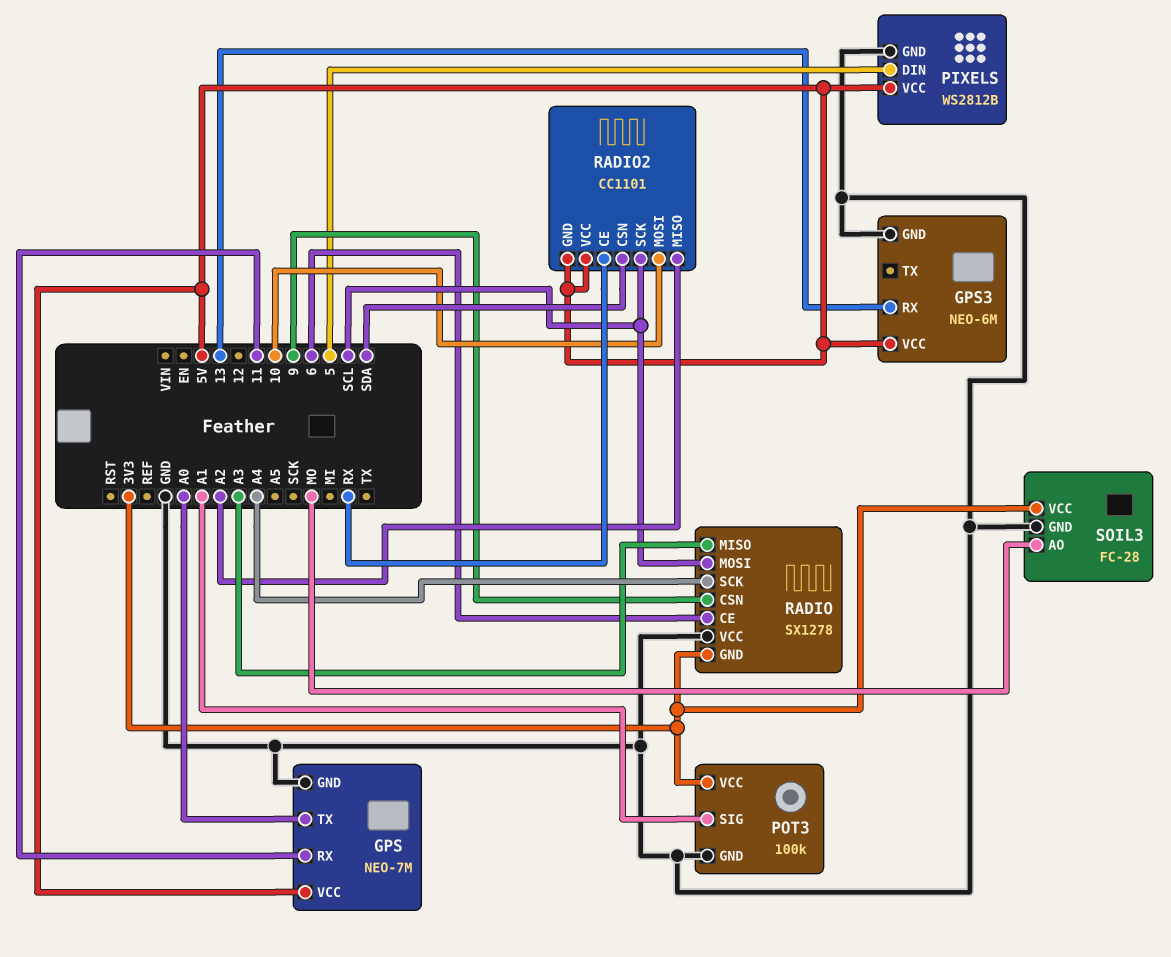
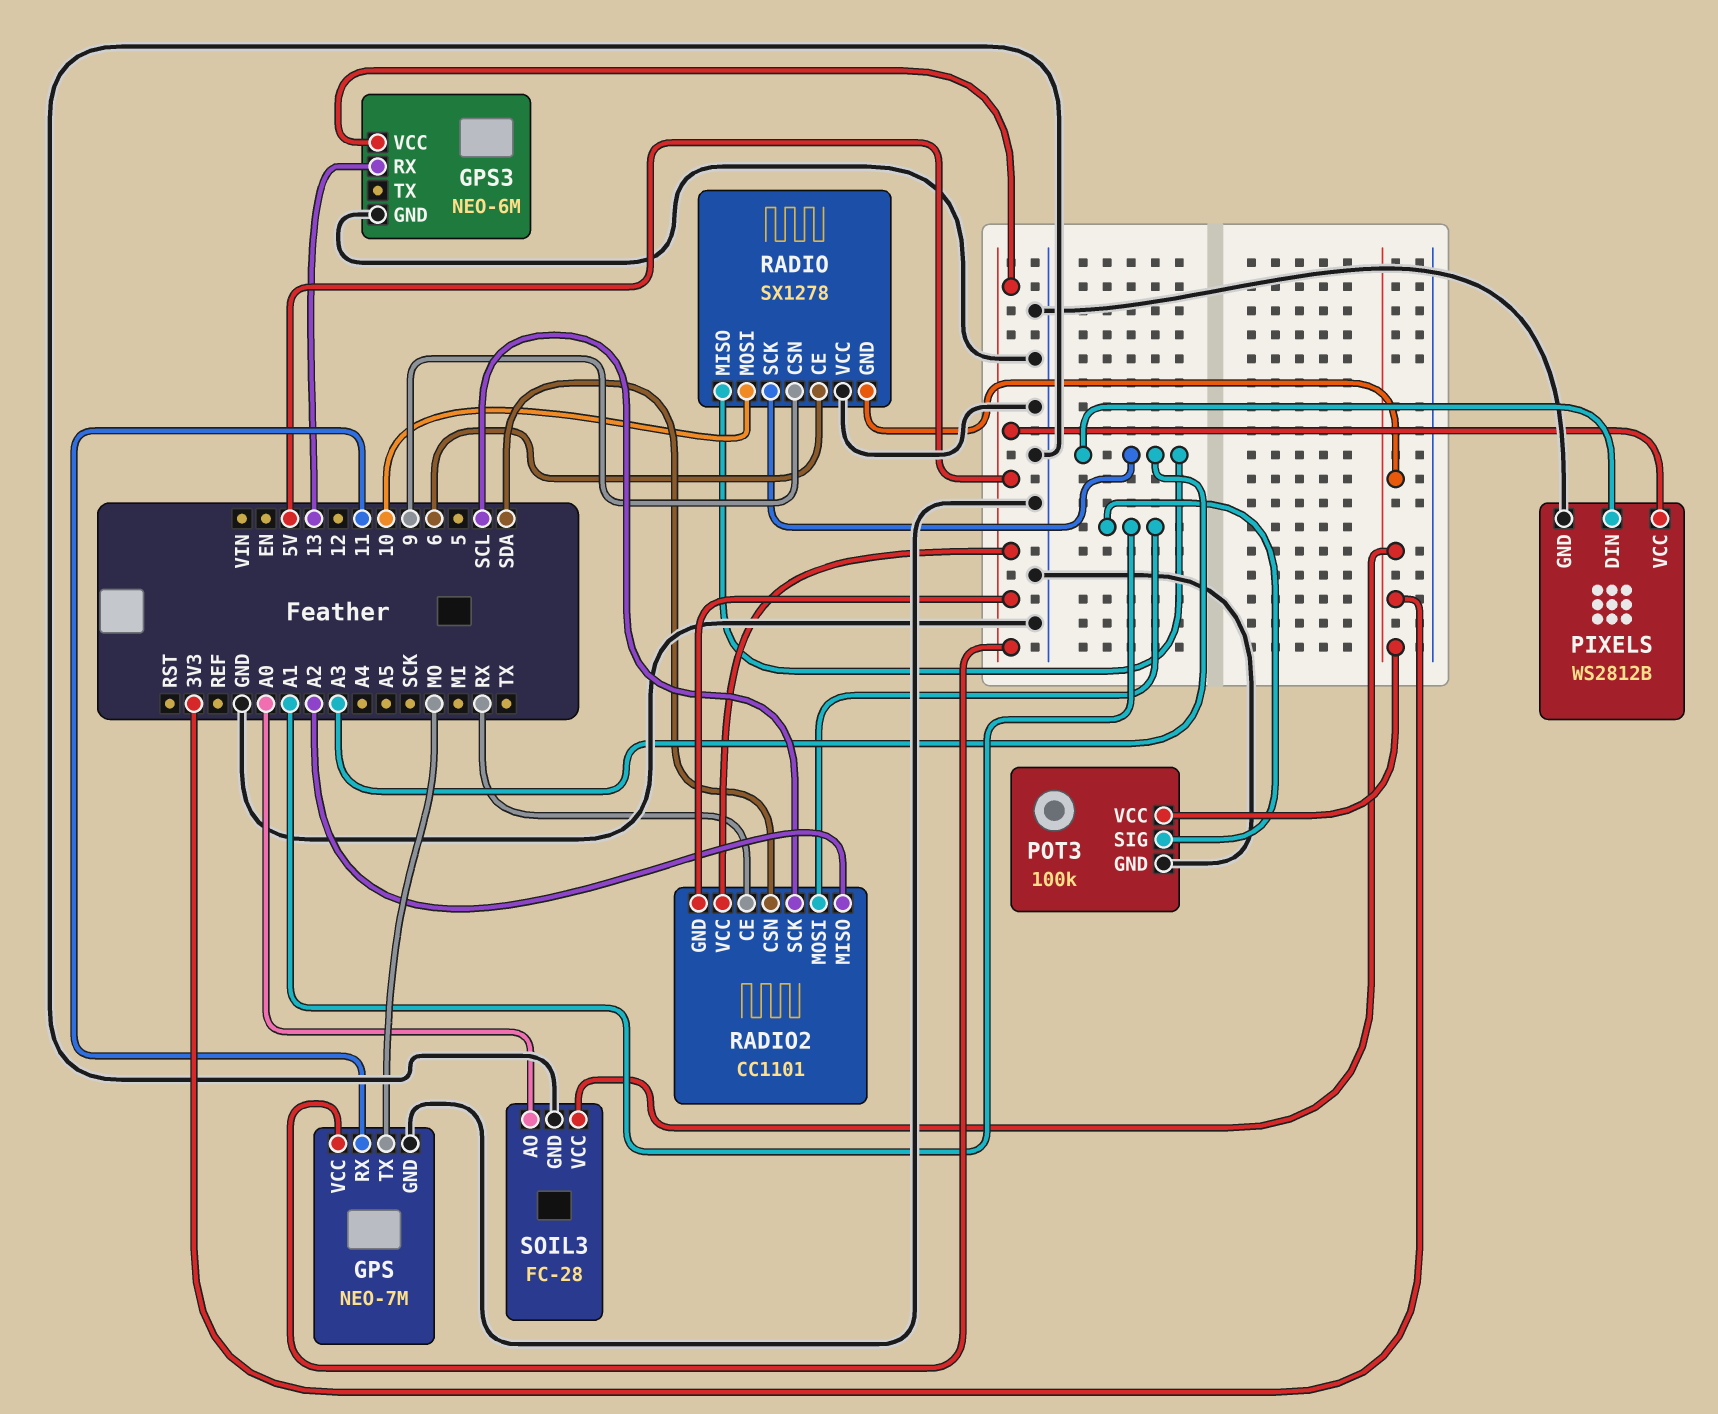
GPS pin TX: A0 -> MO
PIXELS pin DIN: 5 -> A3
RADIO pin MOSI: SCL -> 10
RADIO pin SCK: A4 -> A3
RADIO2 pin MOSI: 10 -> A1
SOIL3 pin AO: MO -> A0

